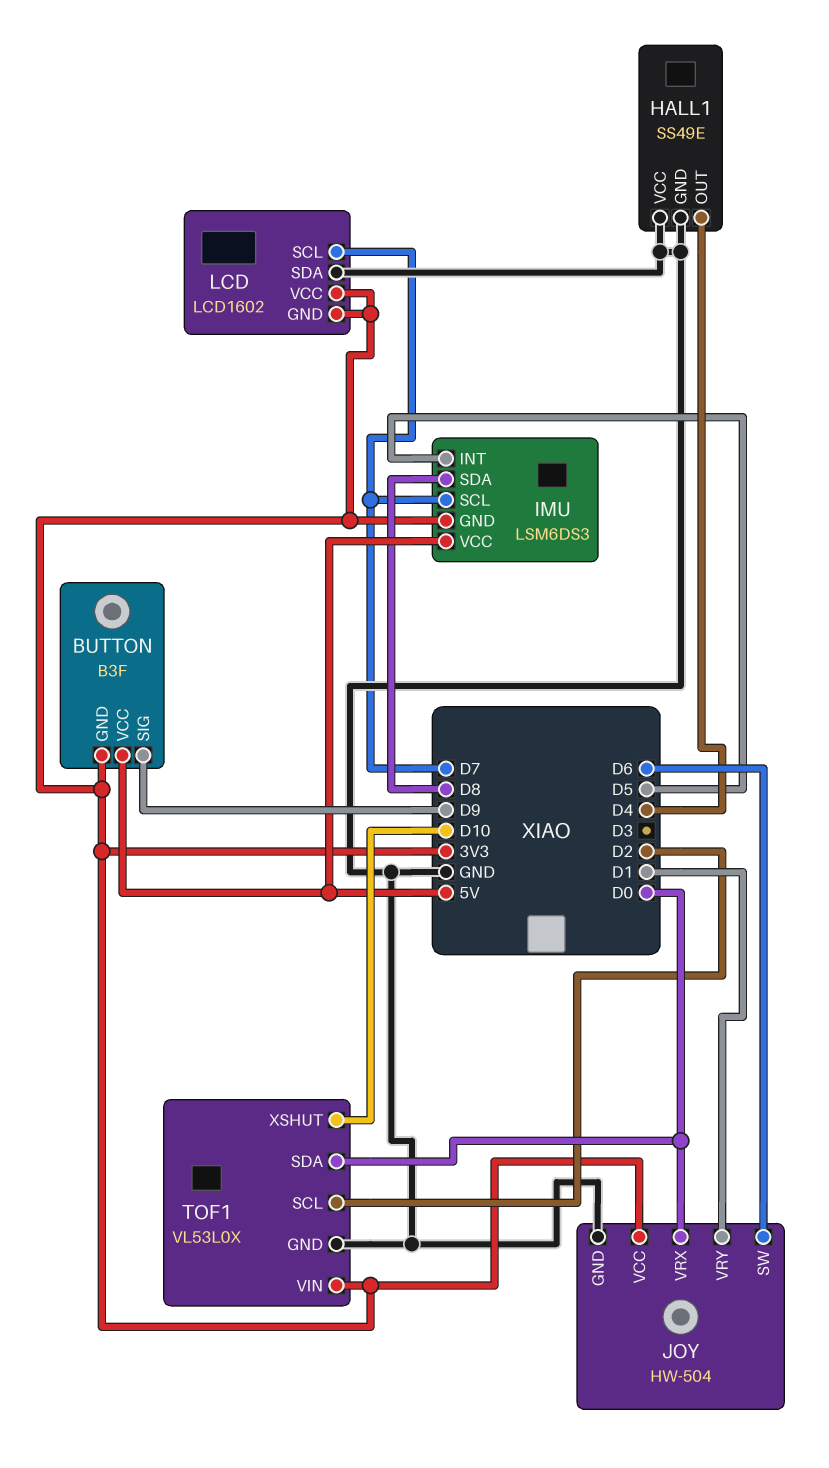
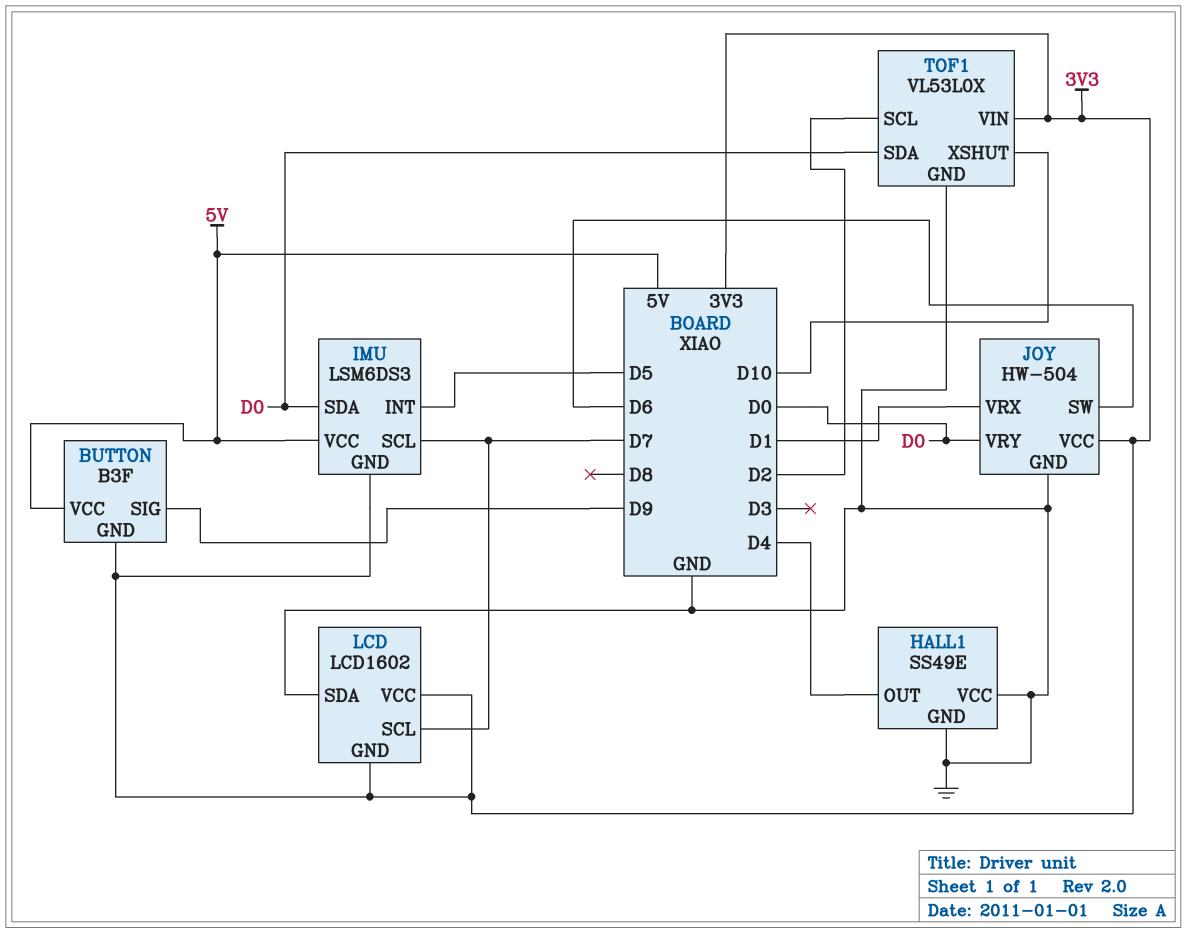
IMU pin SDA: D8 -> D0
JOY pin VRX: D0 -> D1
JOY pin VRY: D1 -> D0

